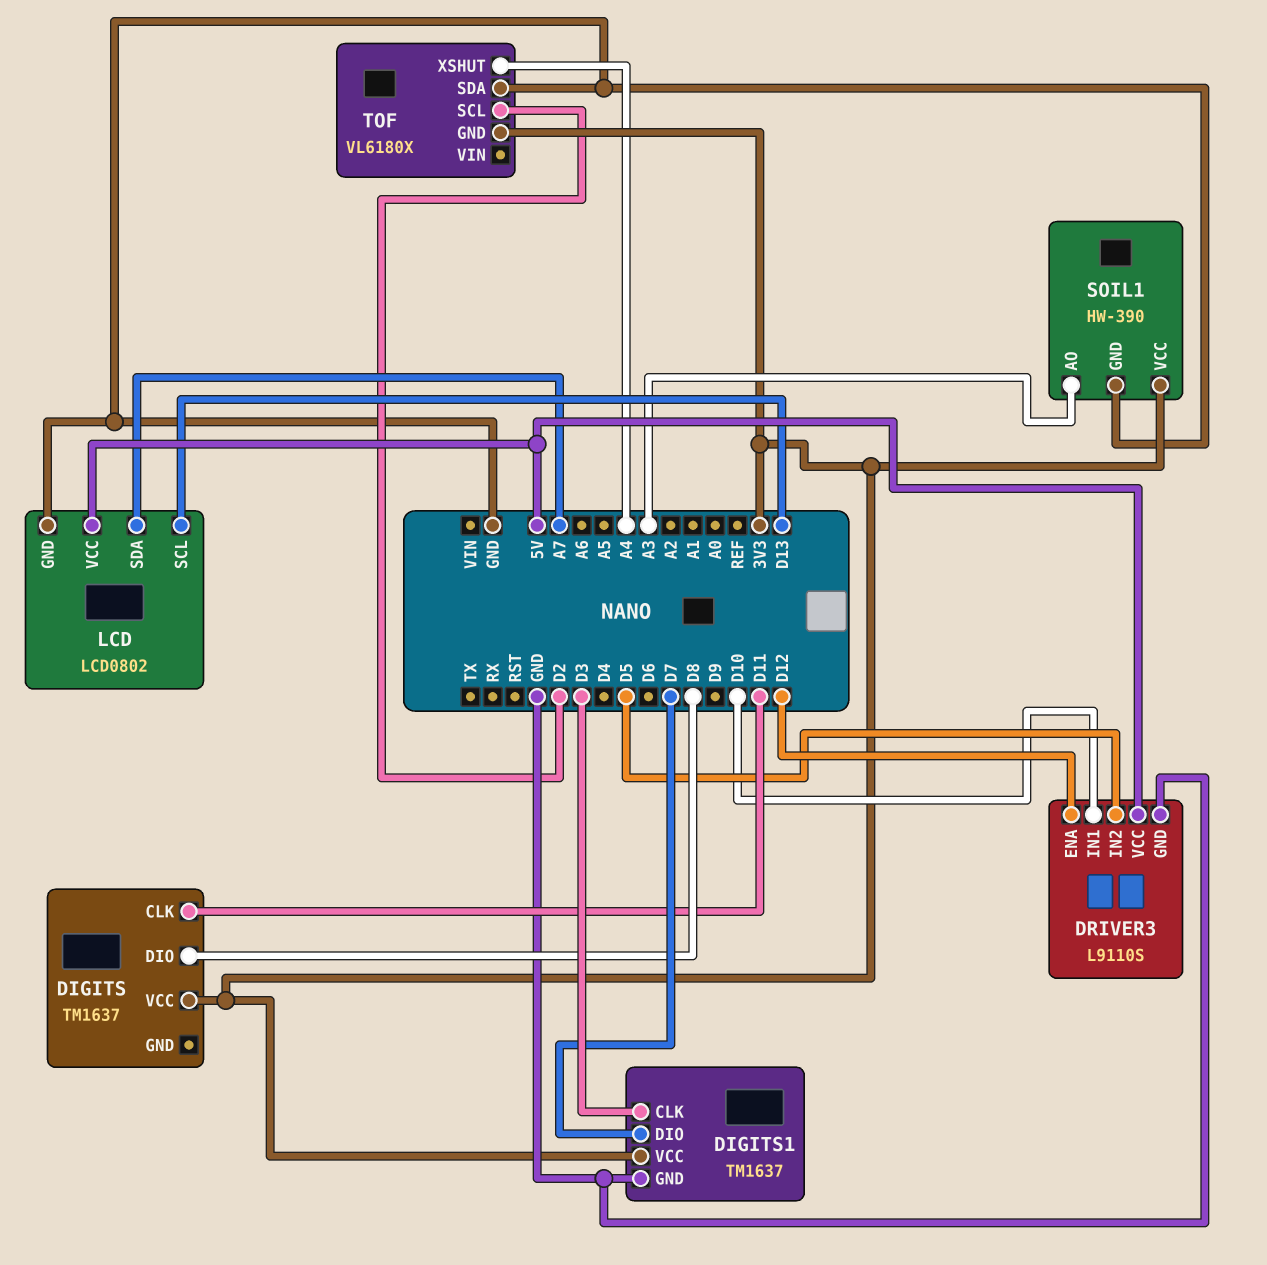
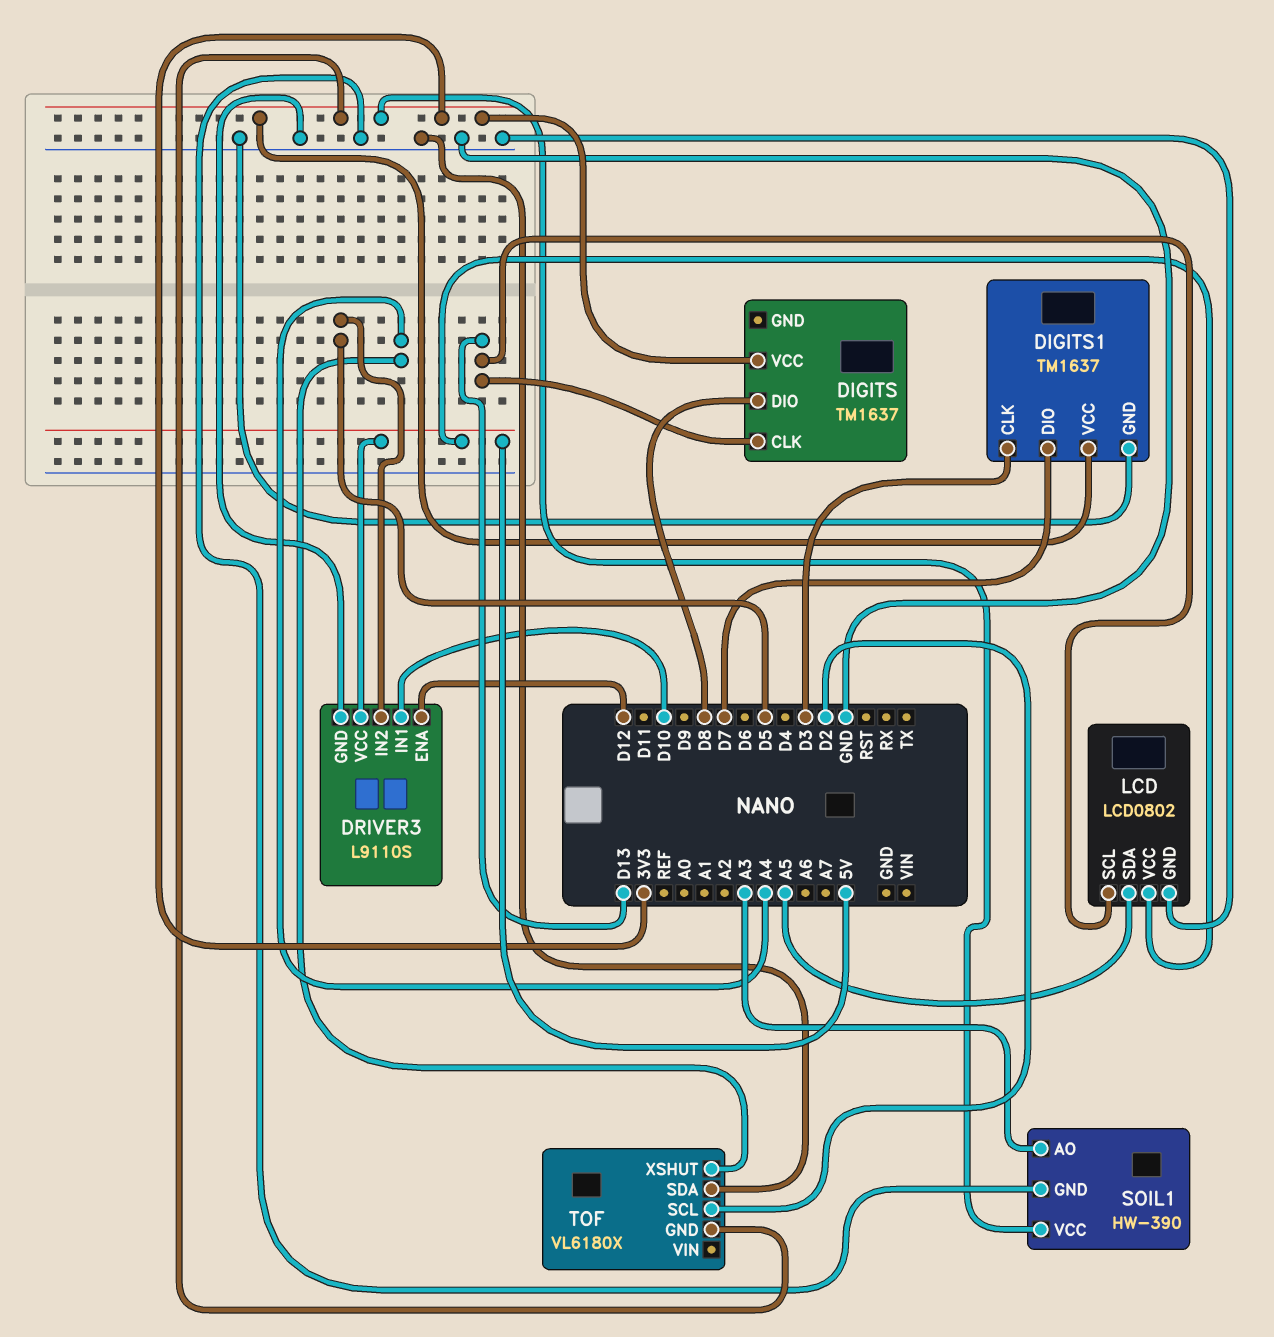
DIGITS pin CLK: D11 -> D13
LCD pin SDA: A7 -> A5

